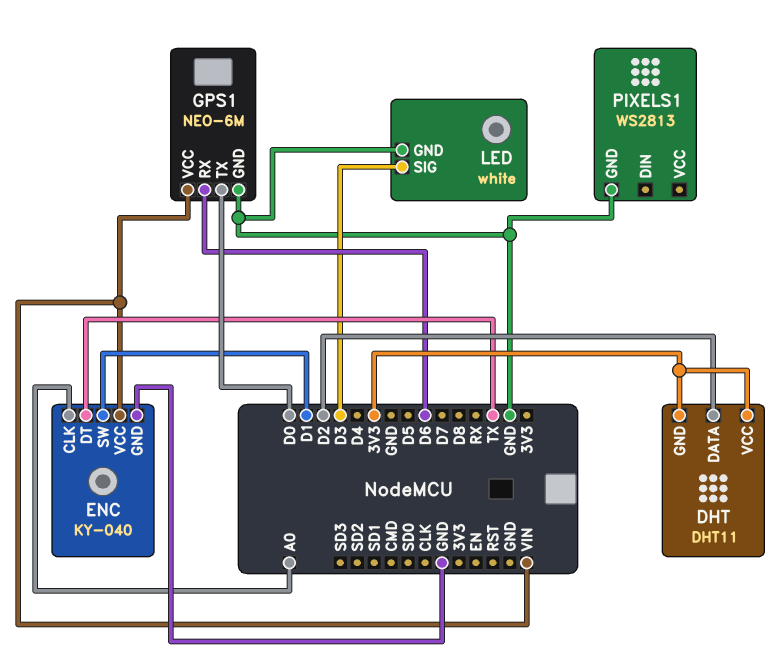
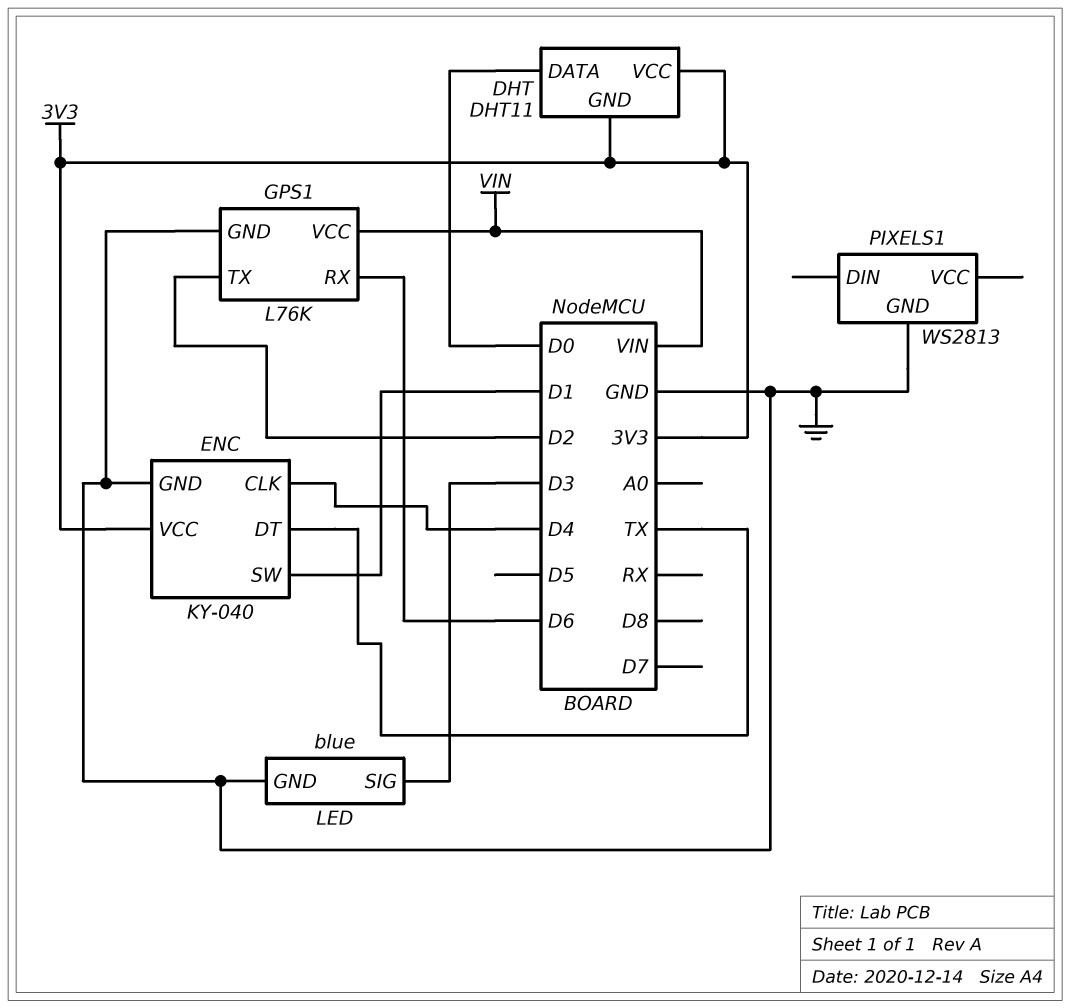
DHT pin DATA: D2 -> D0
ENC pin CLK: A0 -> D4
ENC pin VCC: VIN -> 3V3
GPS1: NEO-6M -> L76K
GPS1 pin TX: D0 -> D2
LED: white -> blue

